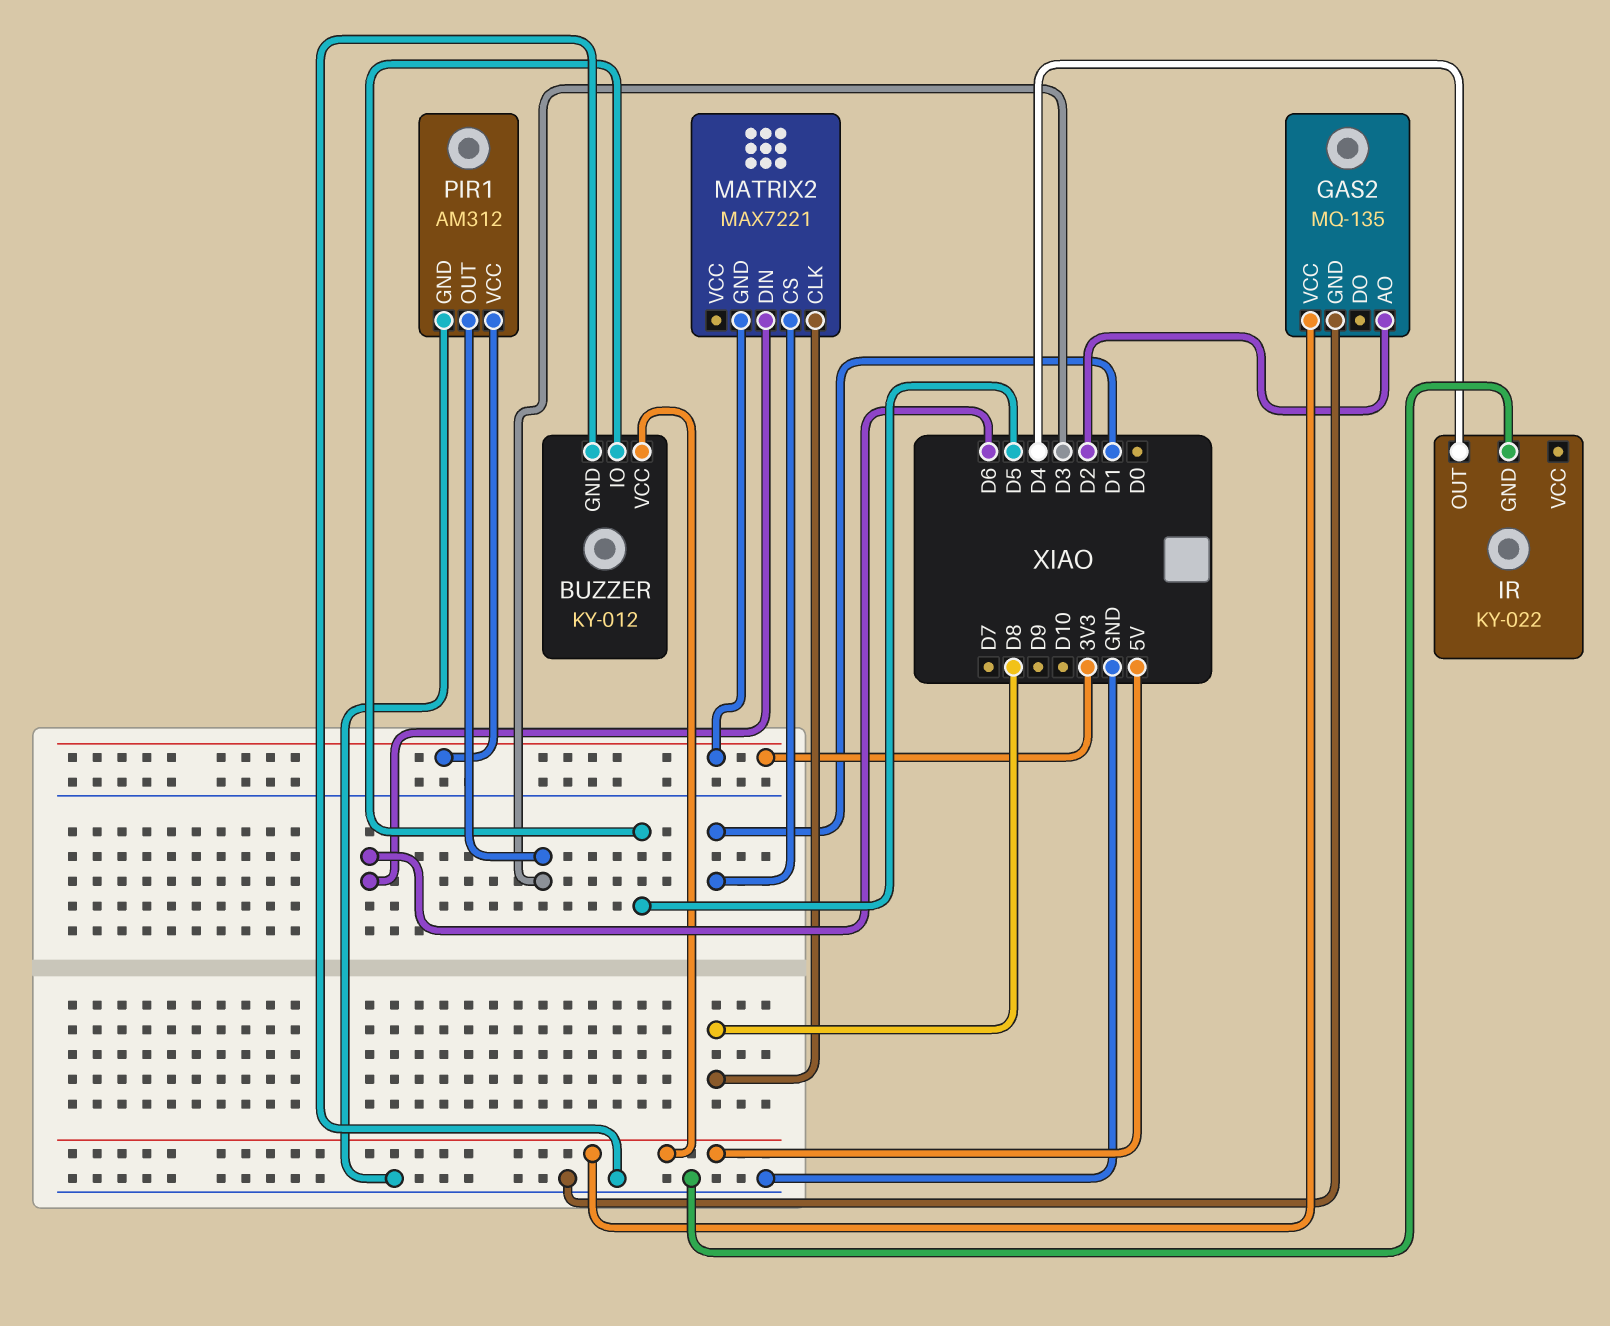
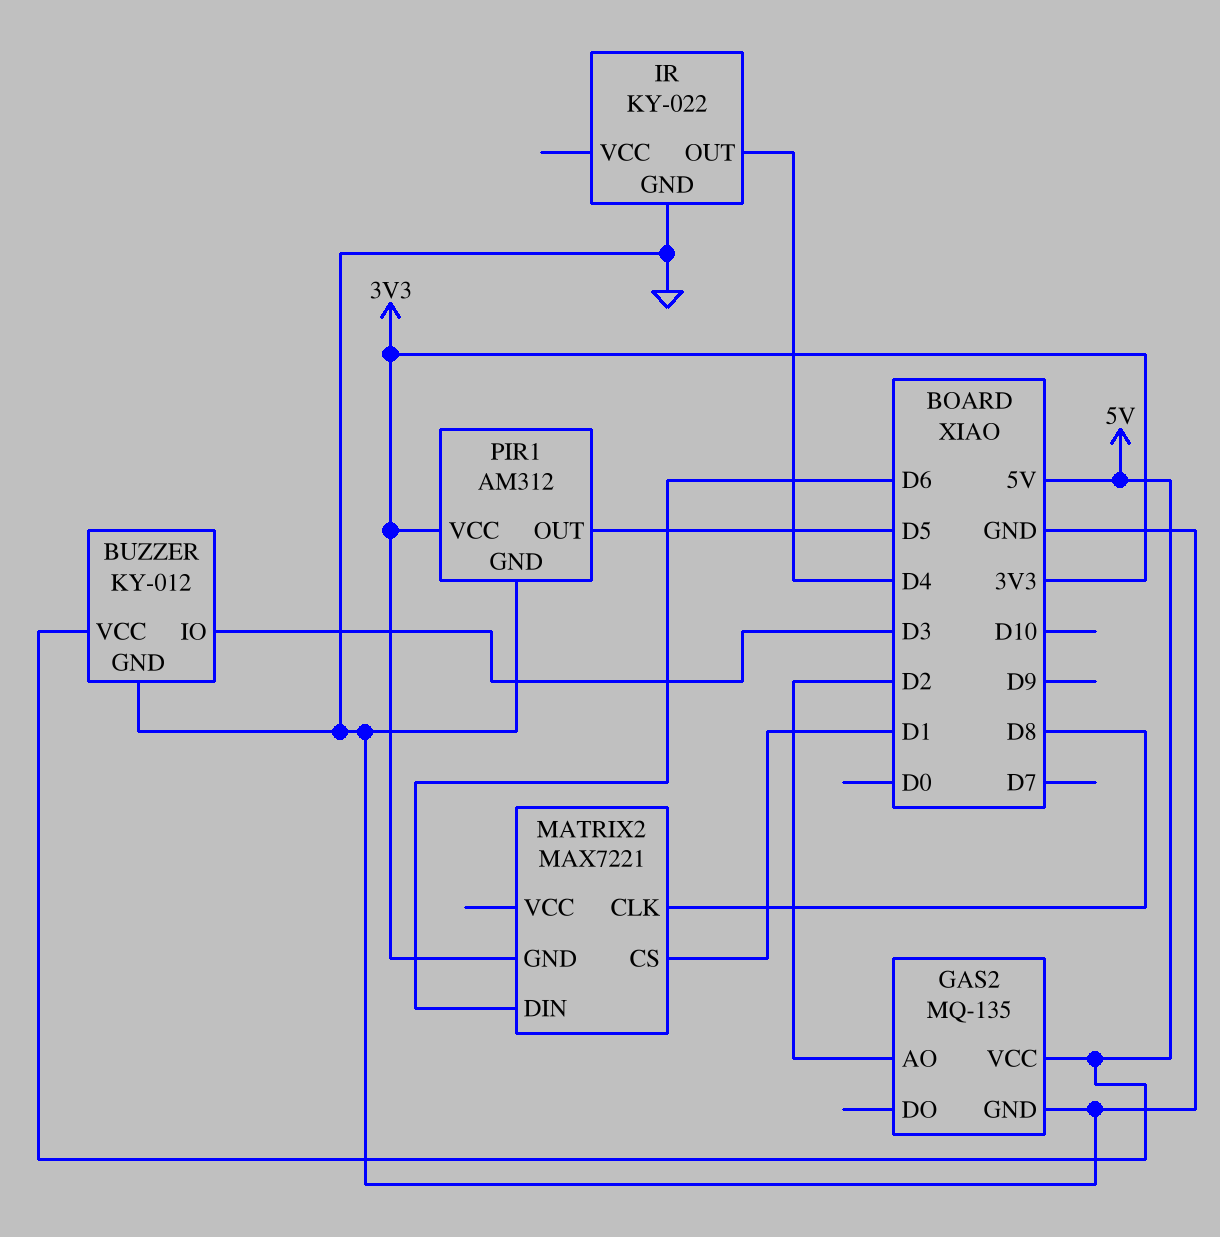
BUZZER pin IO: D5 -> D3
PIR1 pin OUT: D3 -> D5

